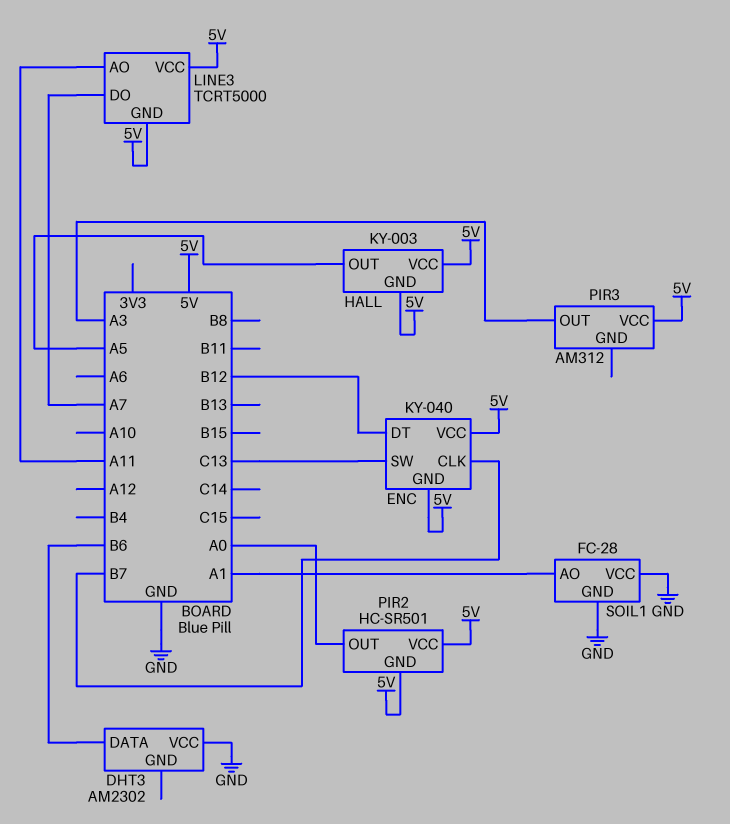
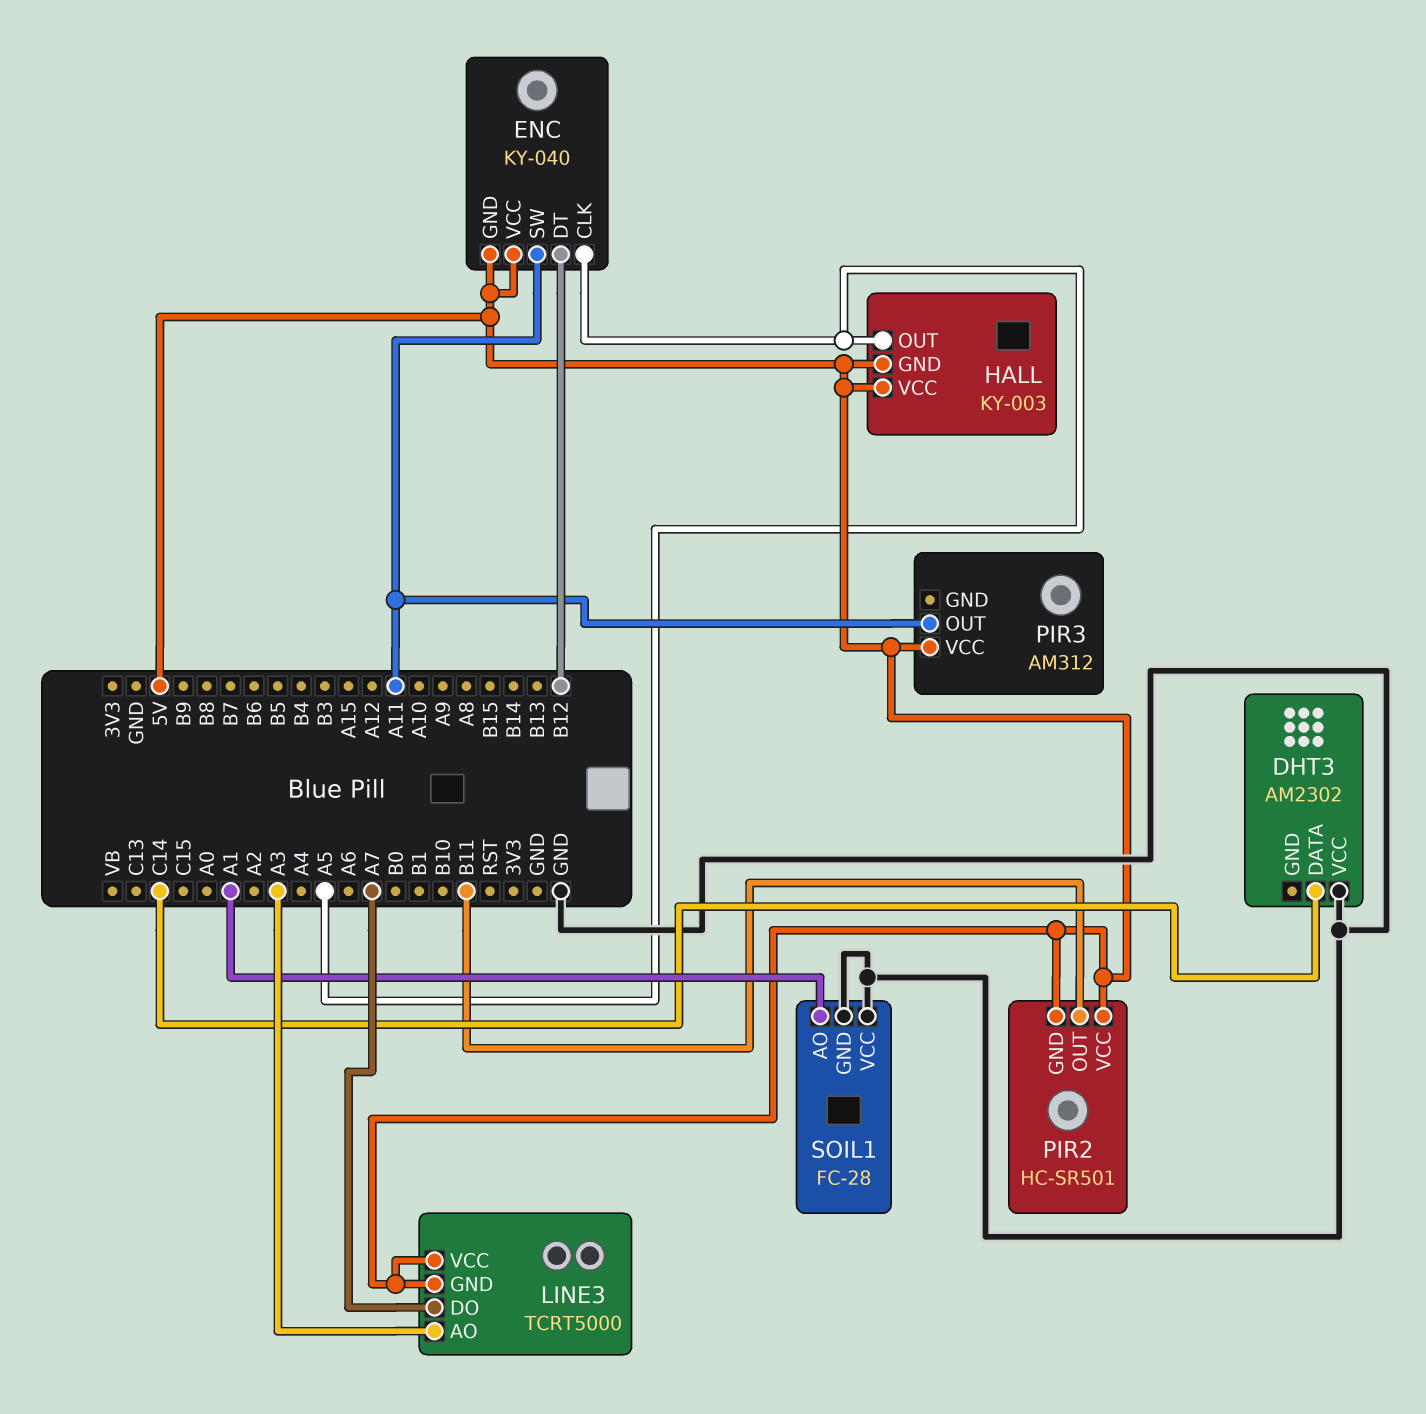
DHT3 pin DATA: B6 -> C14
ENC pin CLK: B7 -> A5
ENC pin SW: C13 -> A11
LINE3 pin AO: A11 -> A3
PIR2 pin OUT: A0 -> B11
PIR3 pin OUT: A3 -> A11

